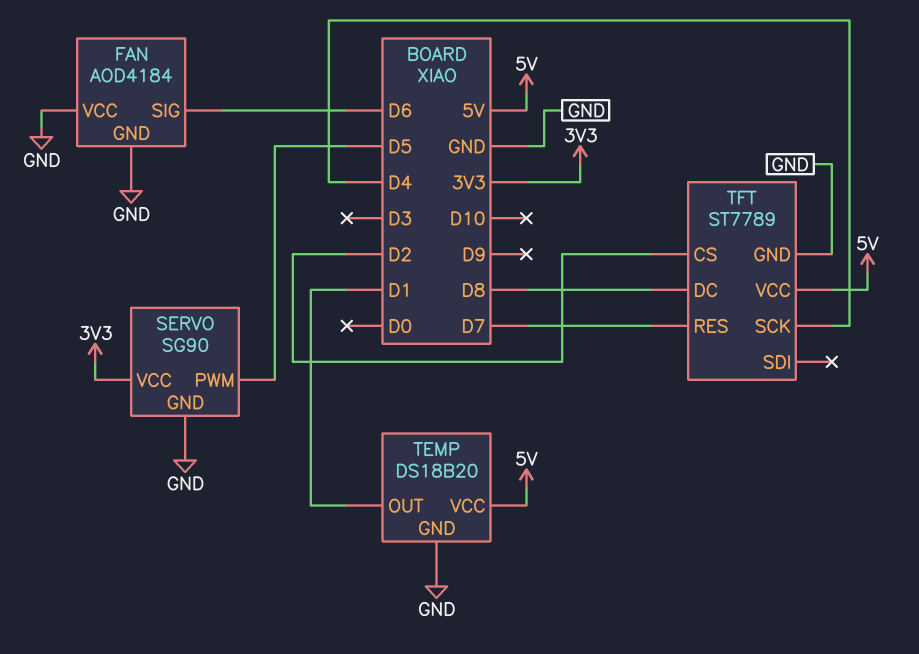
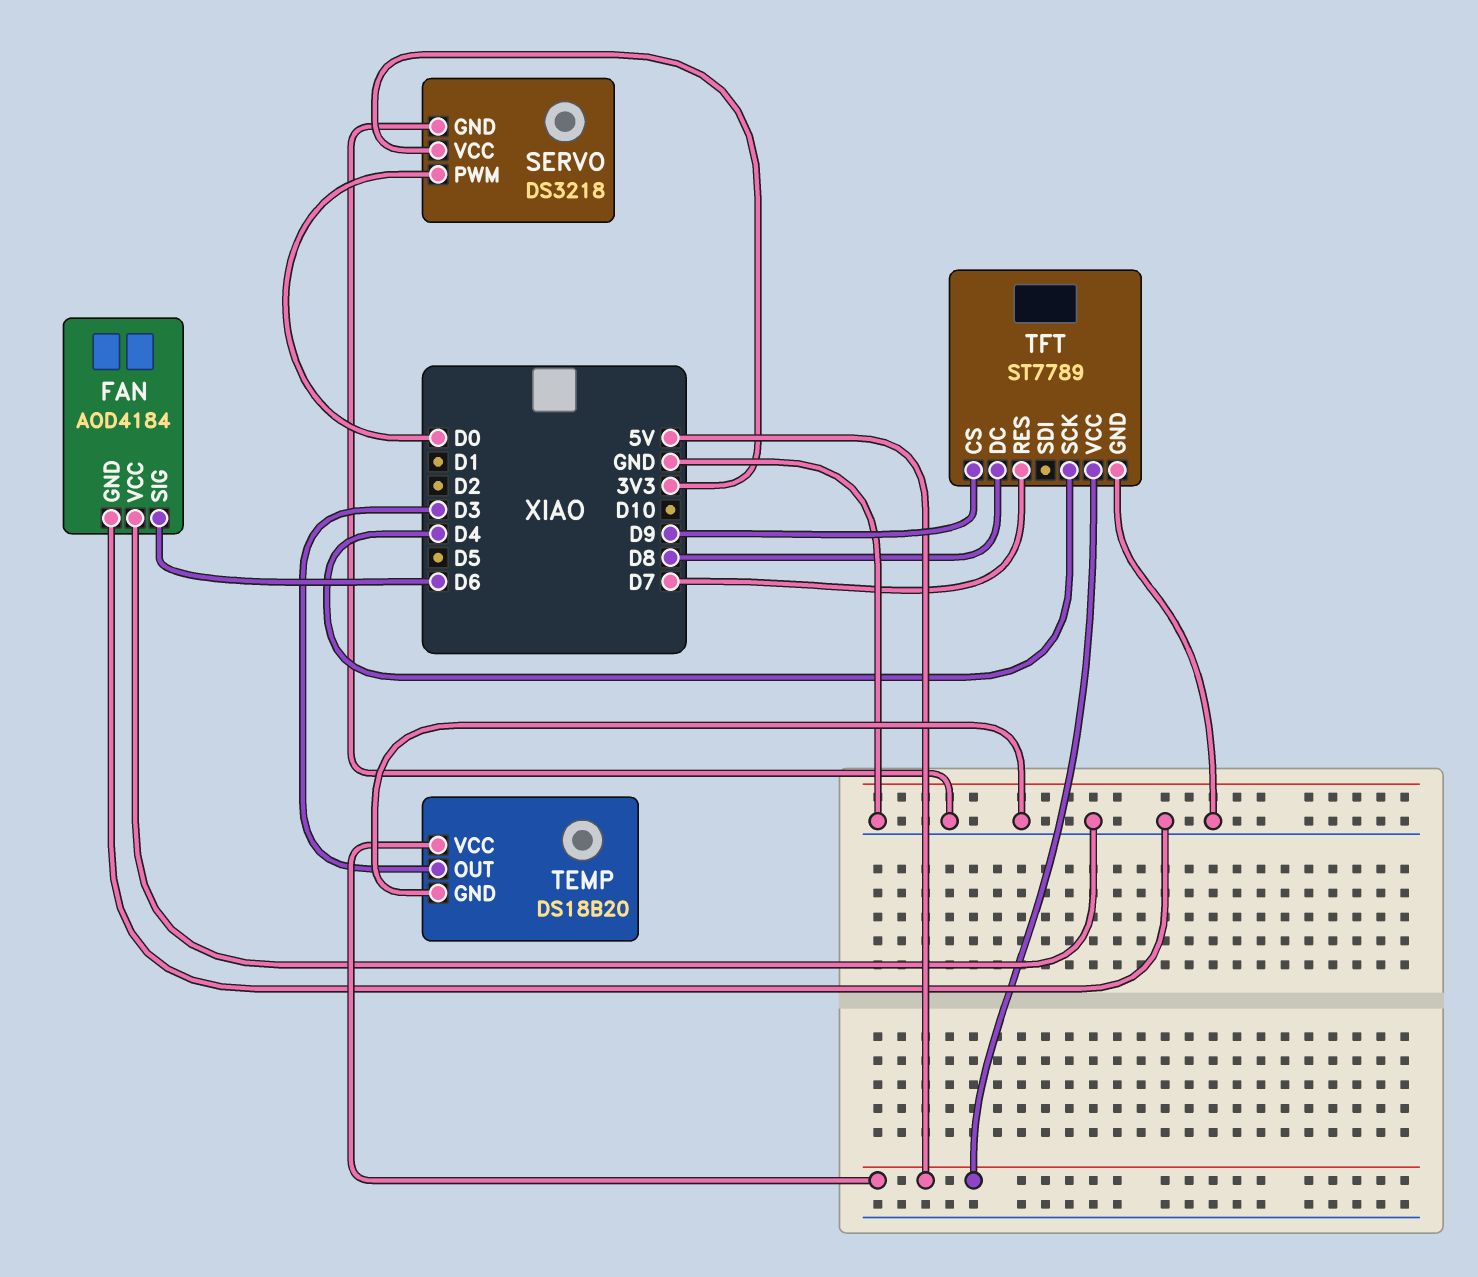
SERVO: SG90 -> DS3218
SERVO pin PWM: D5 -> D0
TEMP pin OUT: D1 -> D3
TFT pin CS: D2 -> D9

